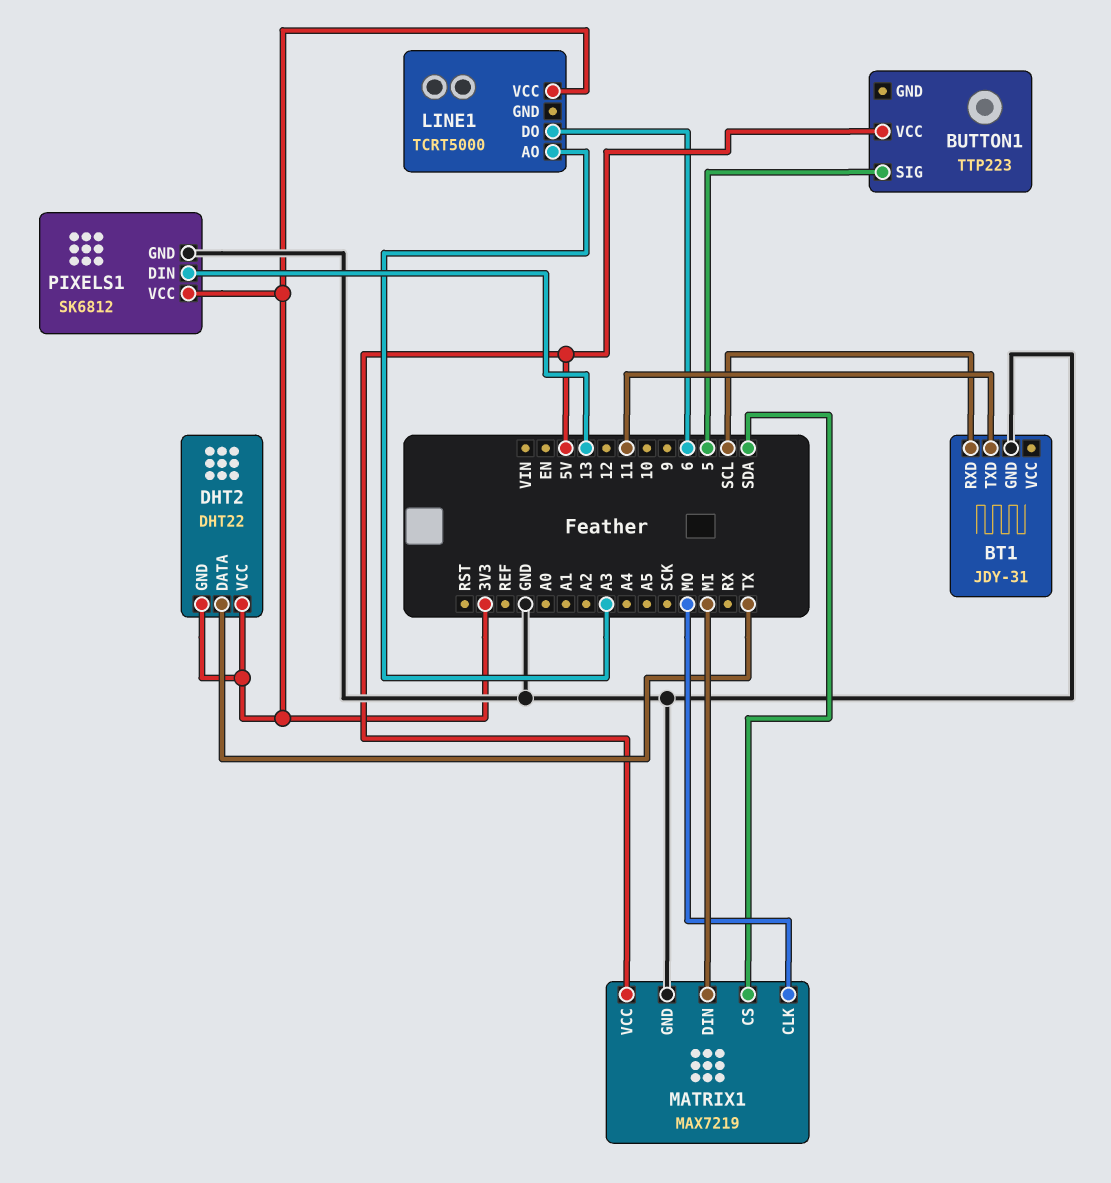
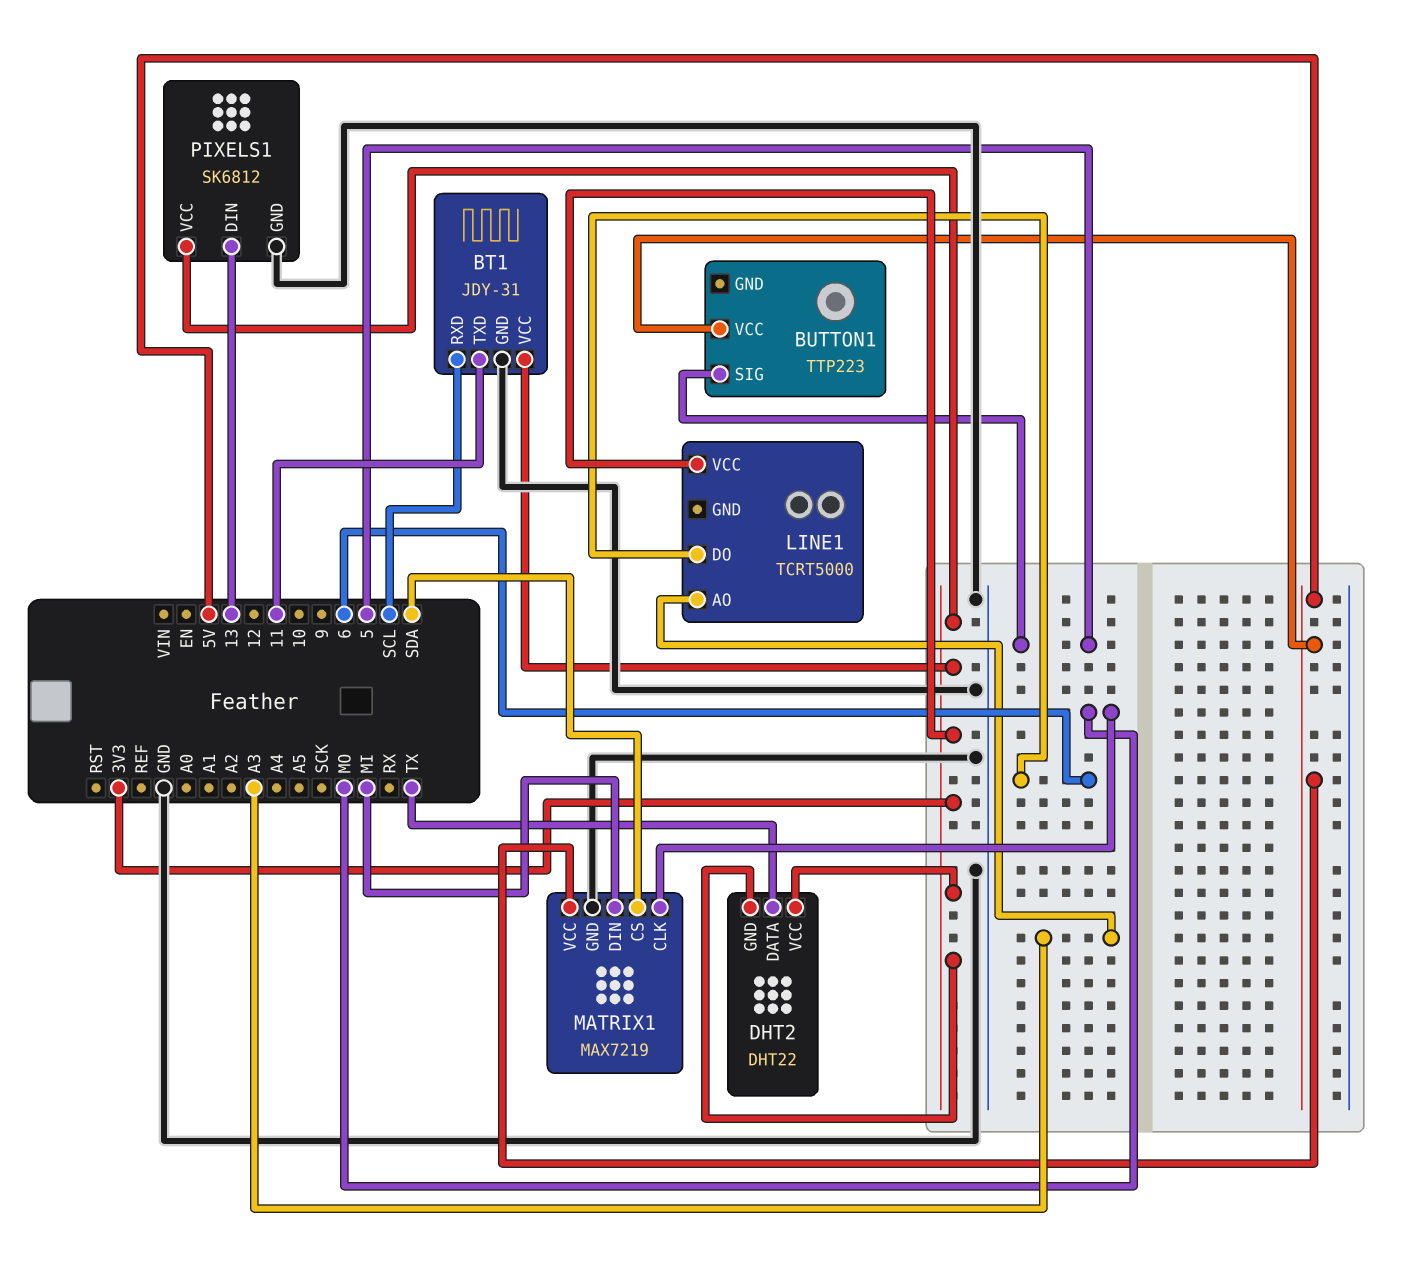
BT1 pin VCC: none -> 3V3

